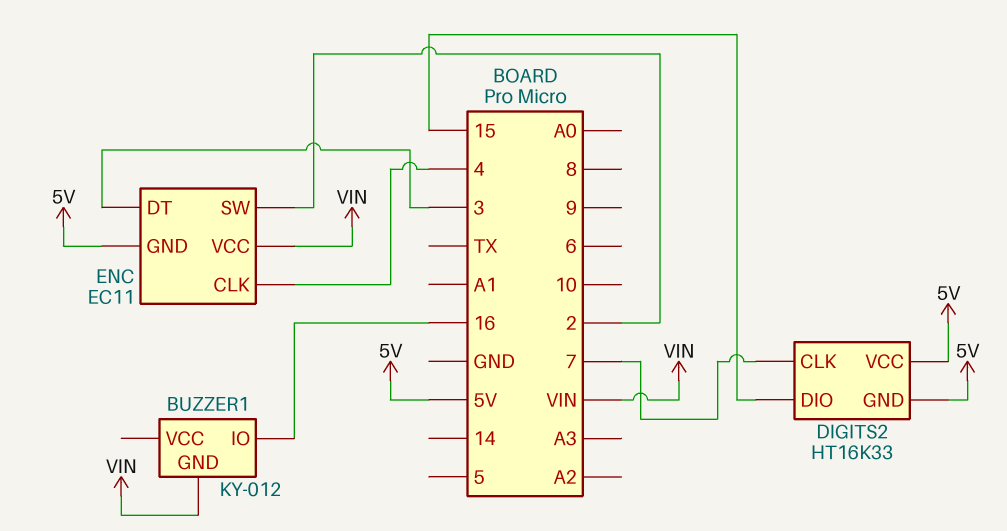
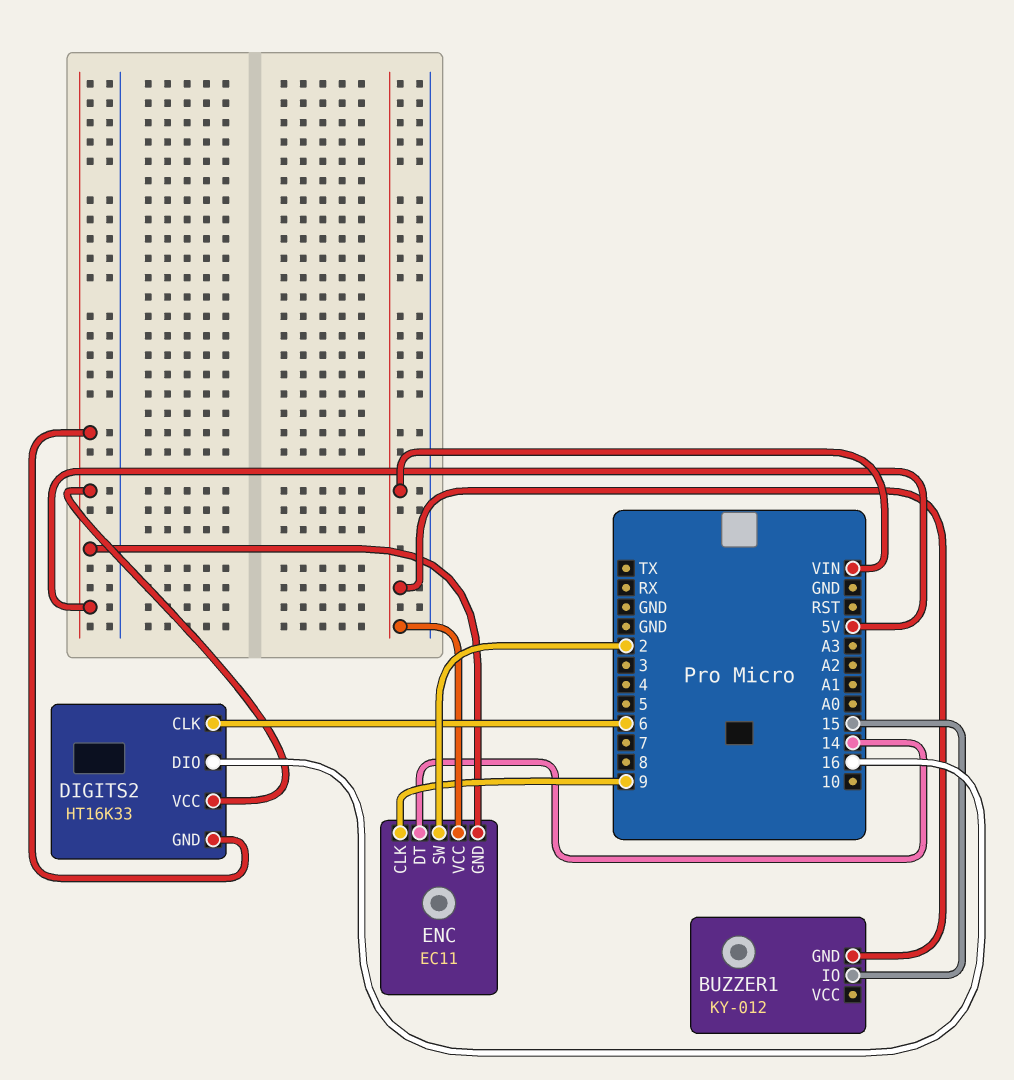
BUZZER1 pin IO: 16 -> 15
DIGITS2 pin CLK: 7 -> 6
DIGITS2 pin DIO: 15 -> 16
ENC pin CLK: 4 -> 9
ENC pin DT: 3 -> 14

